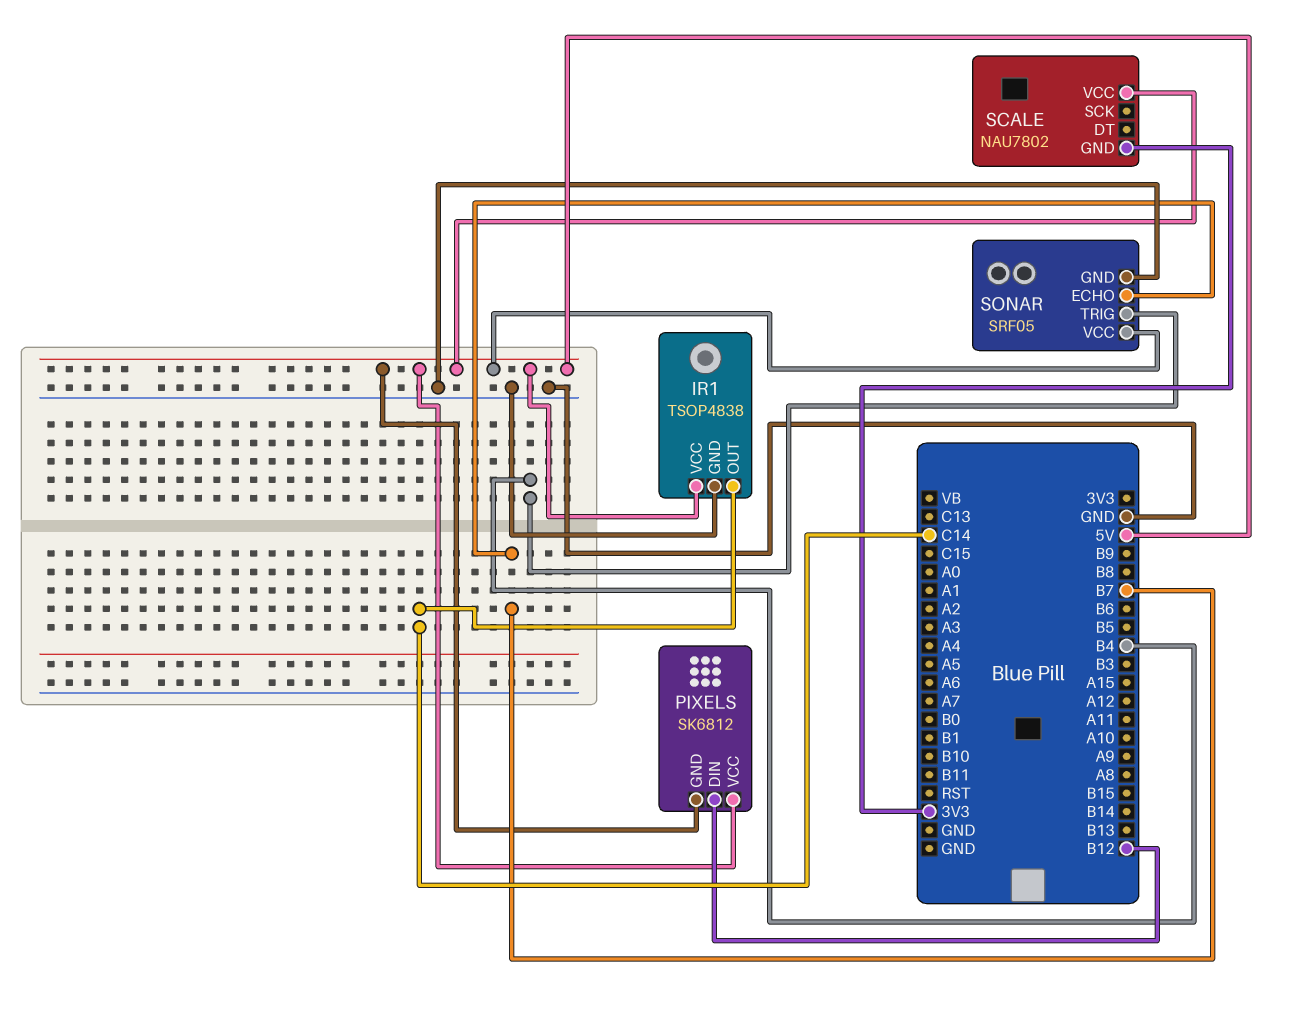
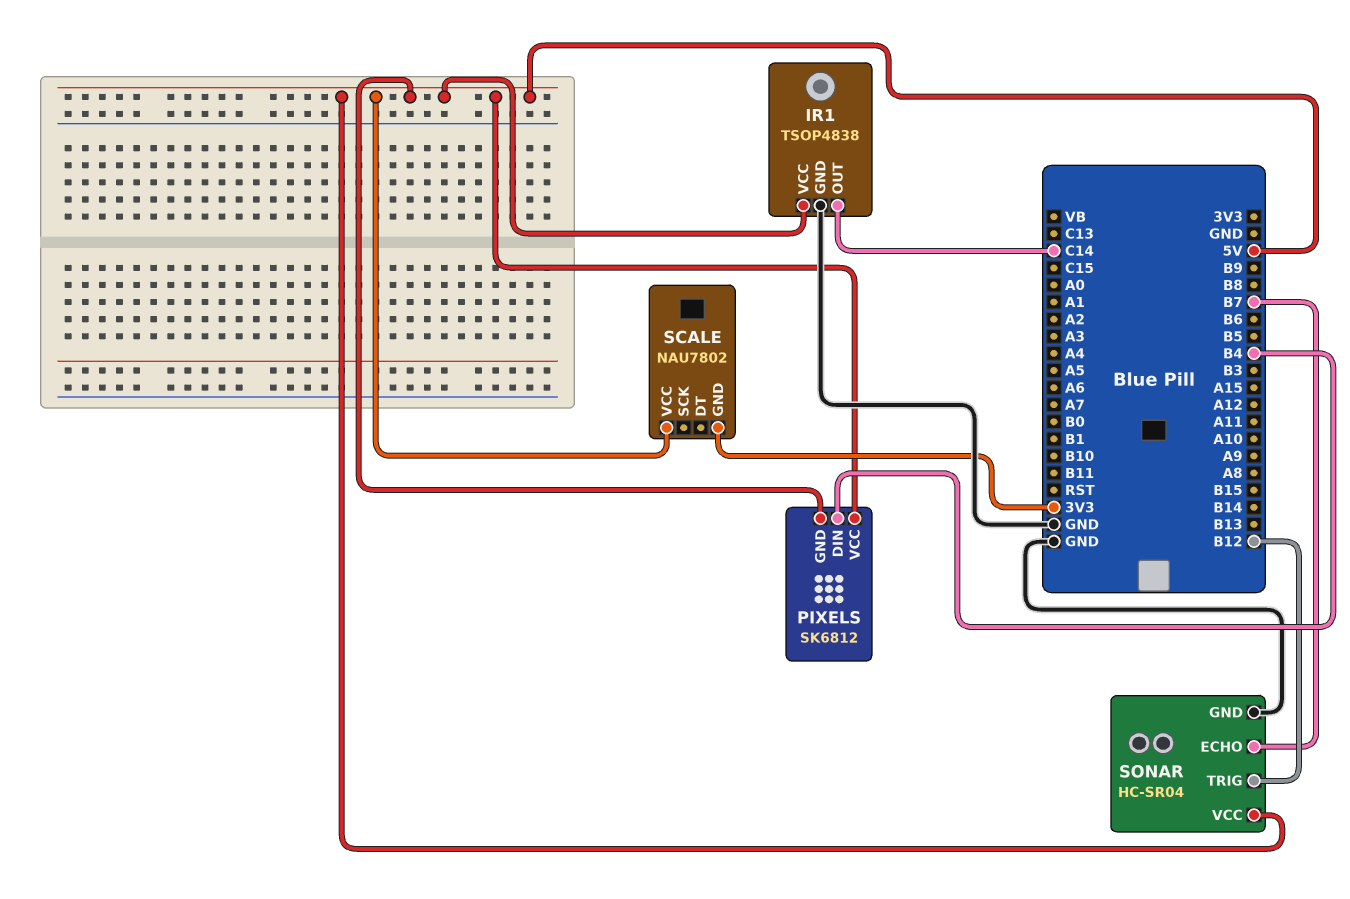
PIXELS pin DIN: B12 -> B4
SONAR: SRF05 -> HC-SR04
SONAR pin TRIG: B4 -> B12

